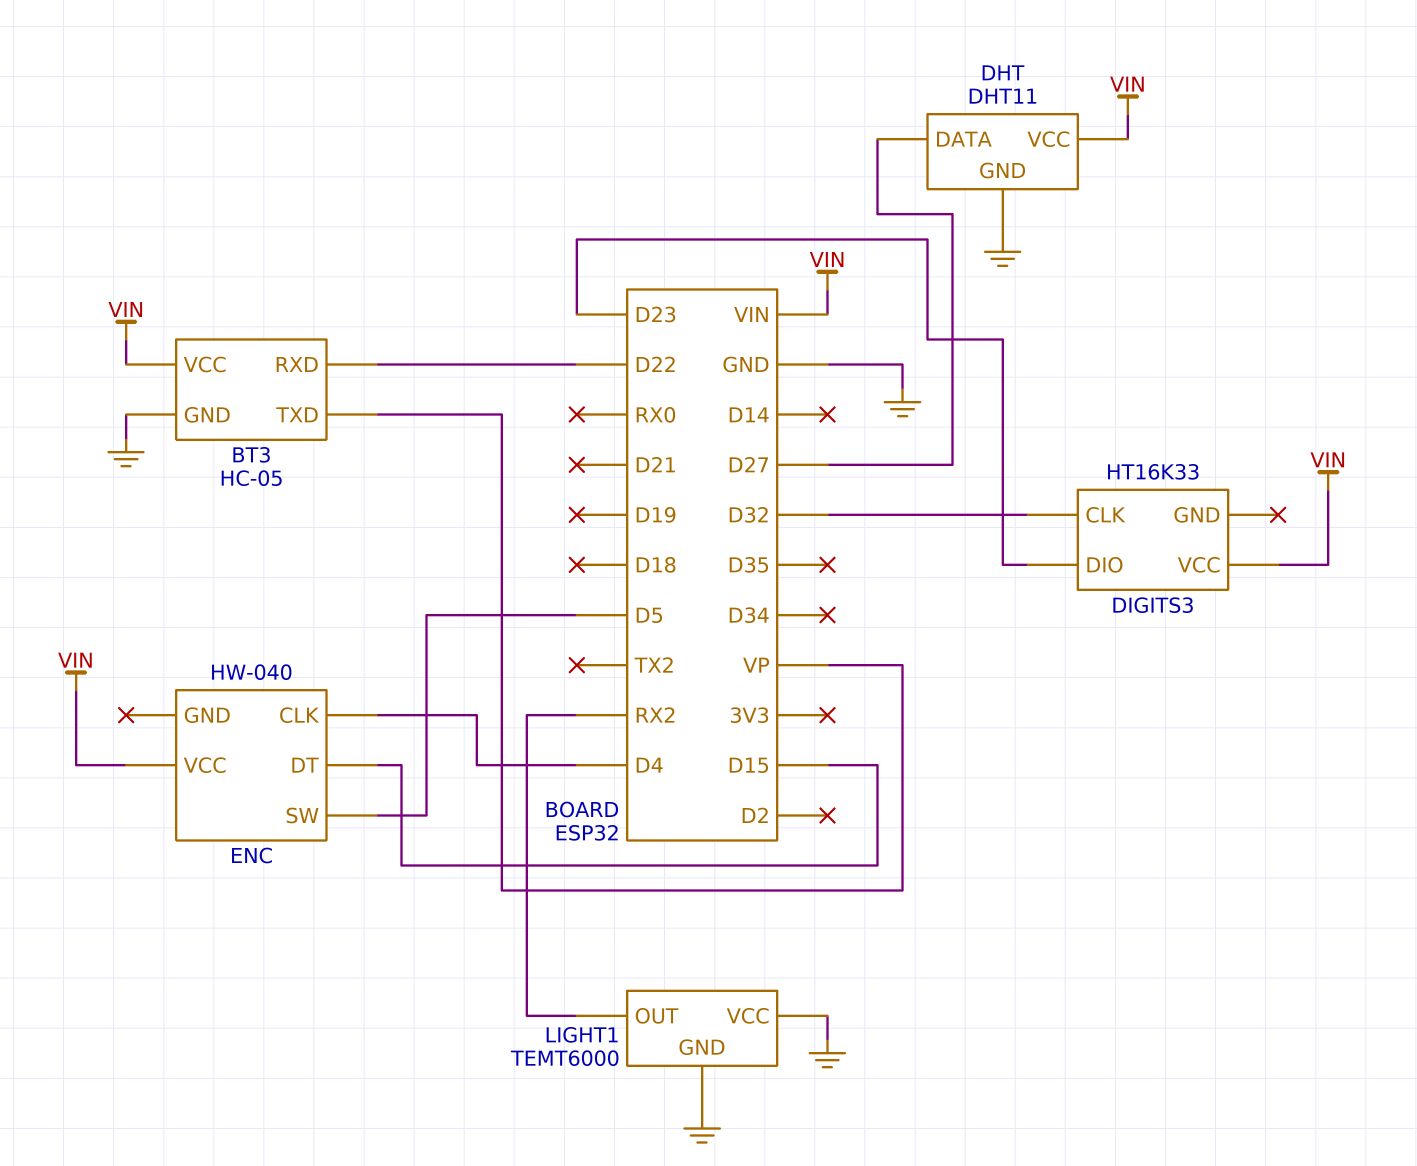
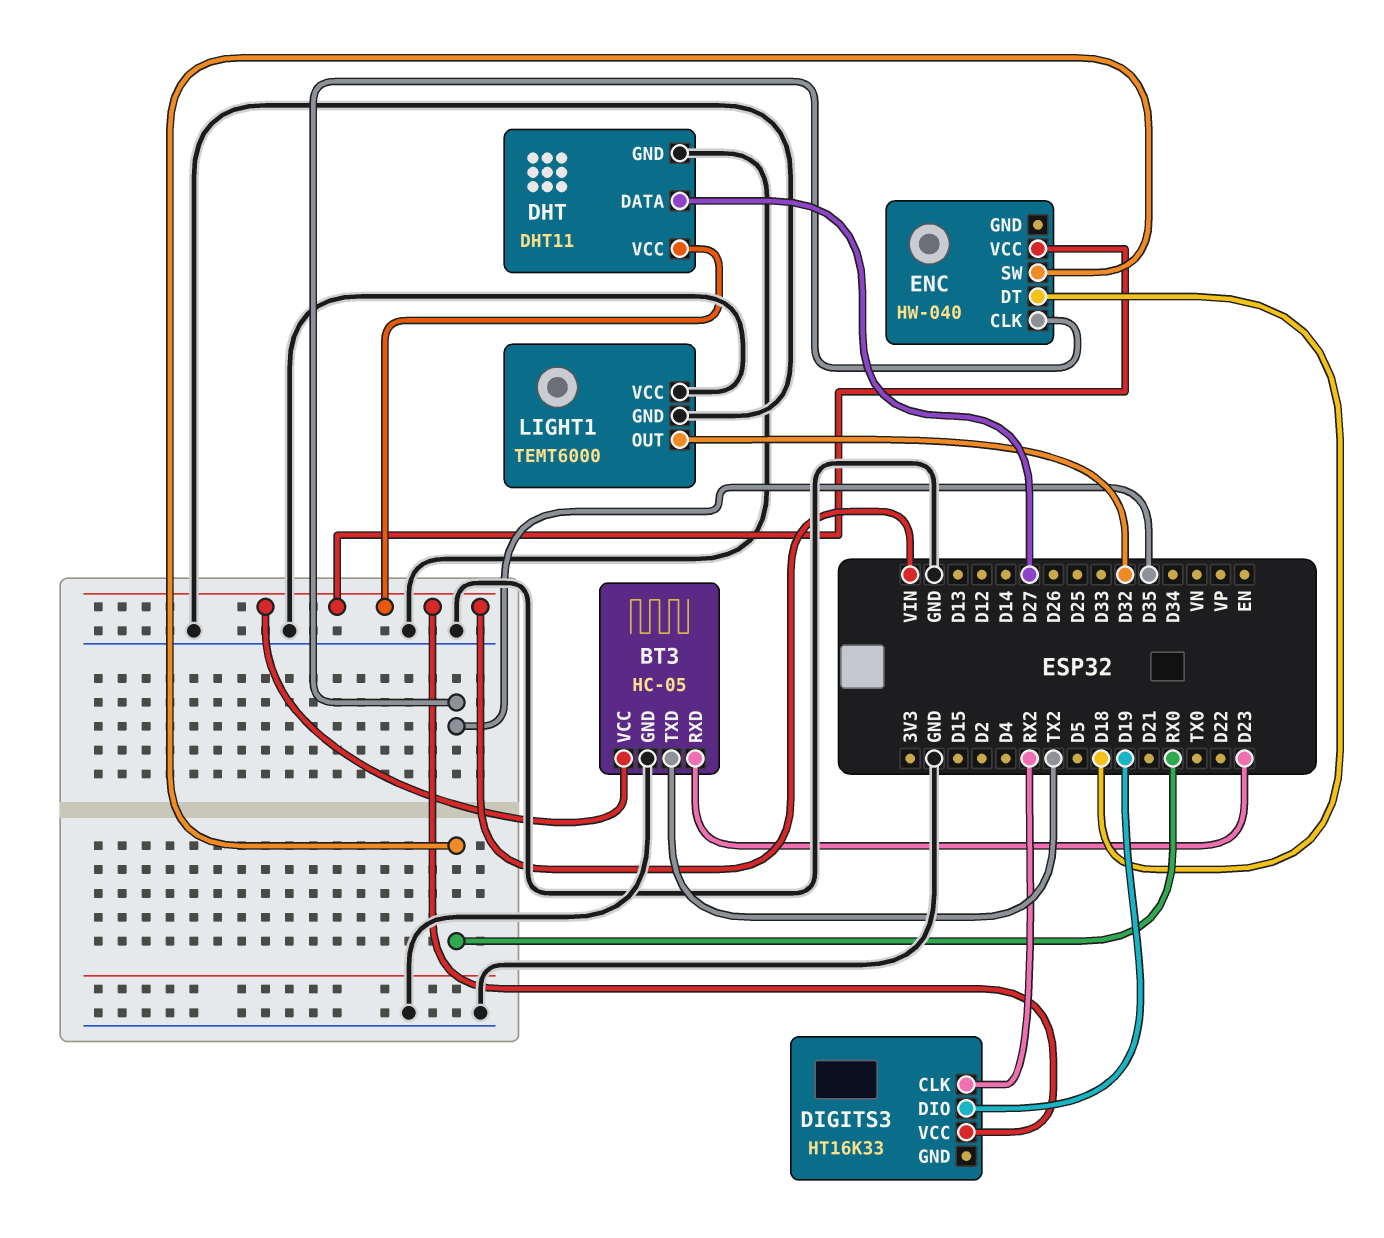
BT3 pin RXD: D22 -> D23
BT3 pin TXD: VP -> TX2
DIGITS3 pin CLK: D32 -> RX2
DIGITS3 pin DIO: D23 -> D19
ENC pin CLK: D4 -> D35
ENC pin DT: D15 -> D18
ENC pin SW: D5 -> RX0
LIGHT1 pin OUT: RX2 -> D32

